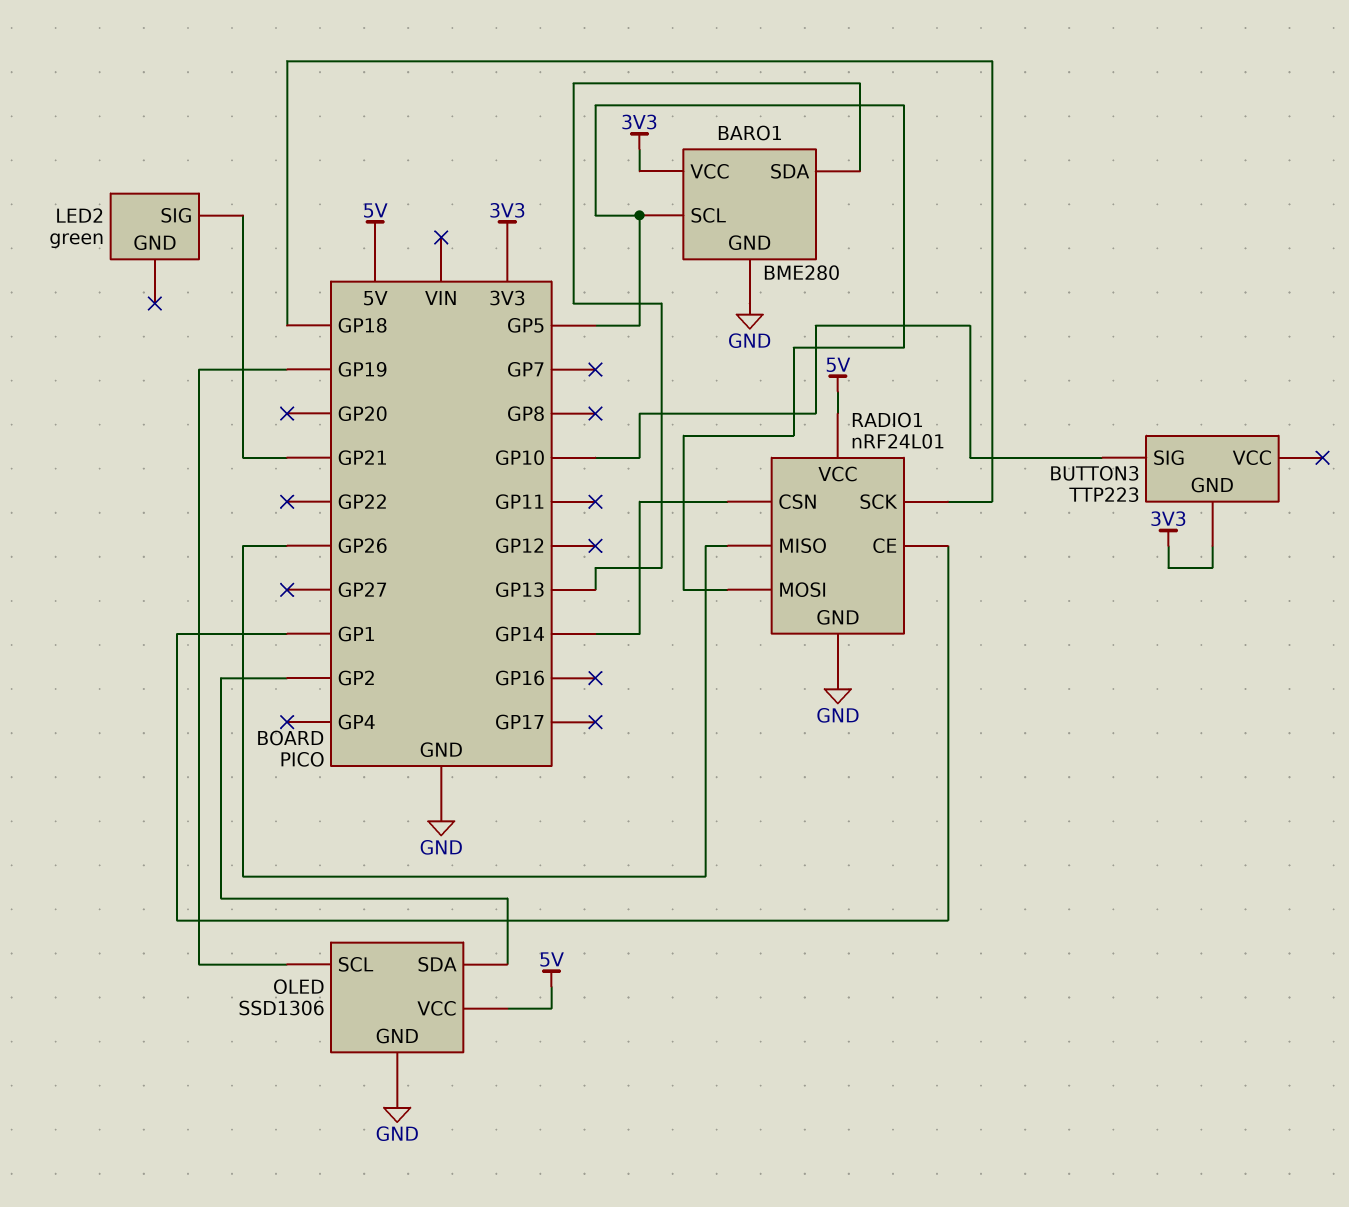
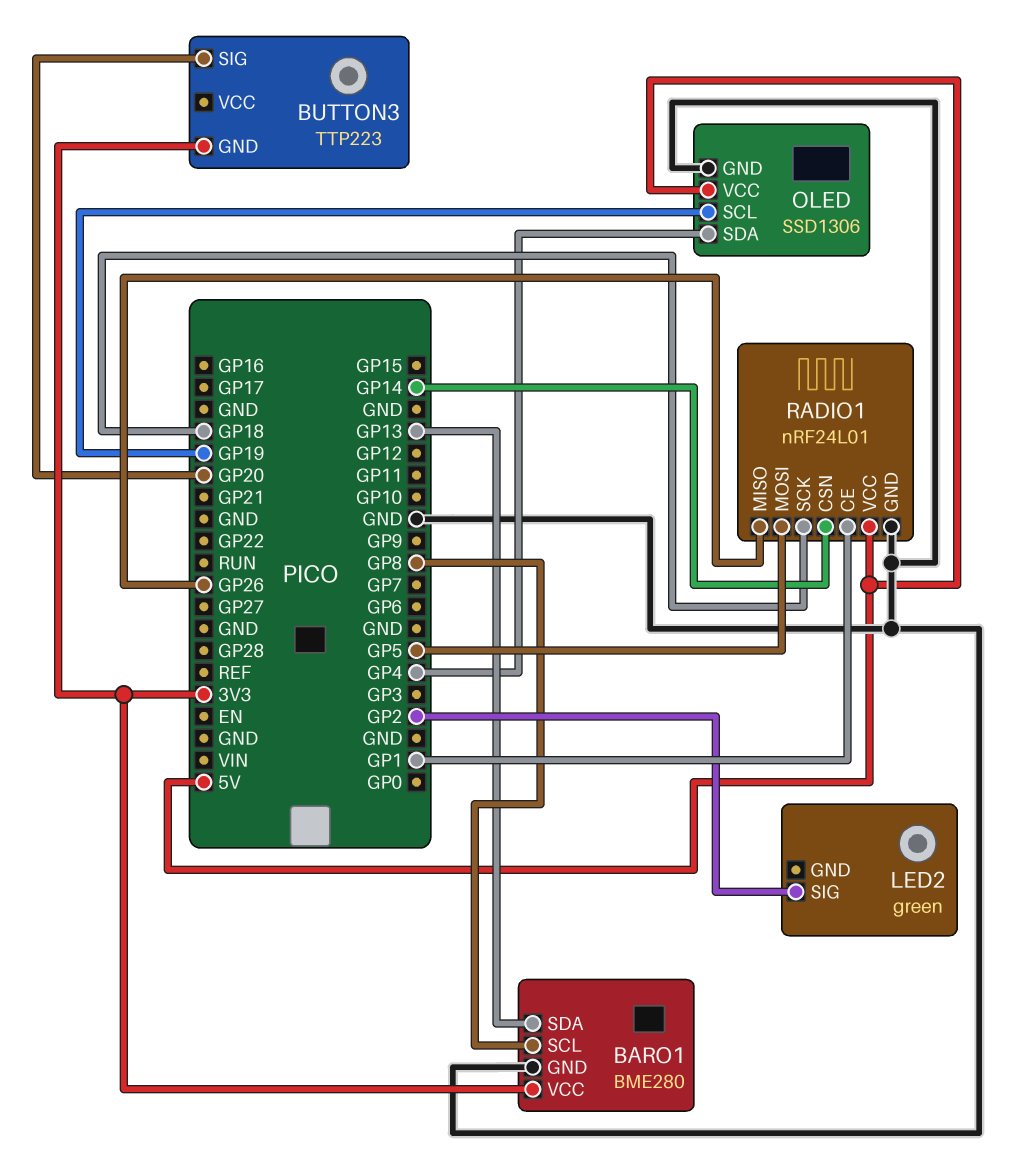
BARO1 pin SCL: GP5 -> GP8
BUTTON3 pin SIG: GP10 -> GP20
LED2 pin SIG: GP21 -> GP2
OLED pin SDA: GP2 -> GP4

